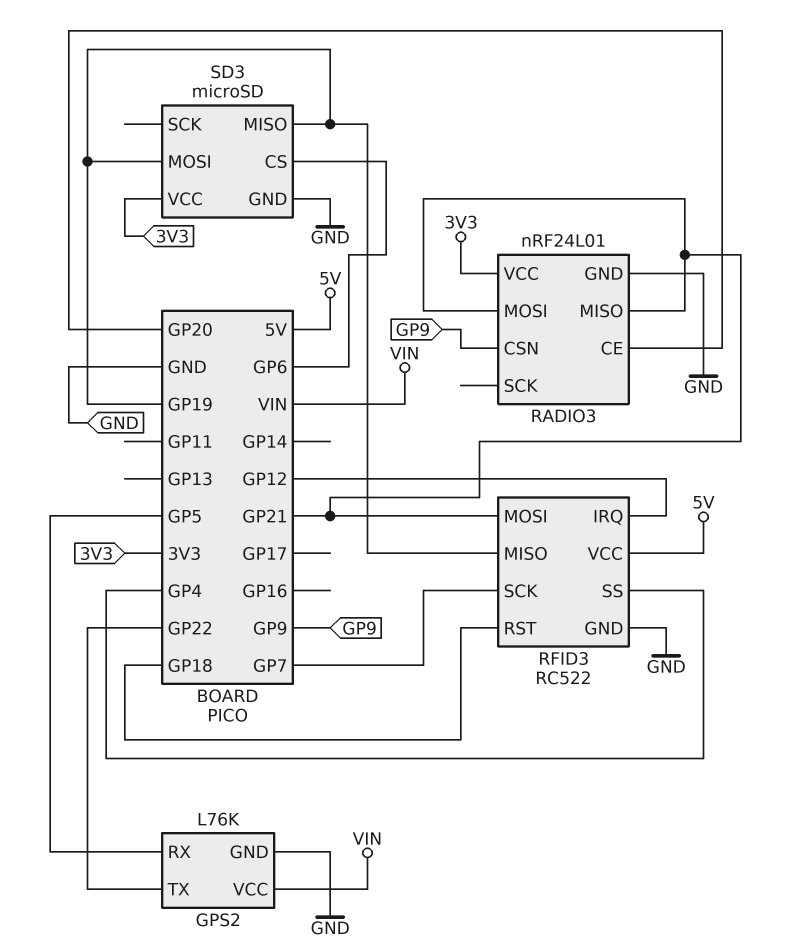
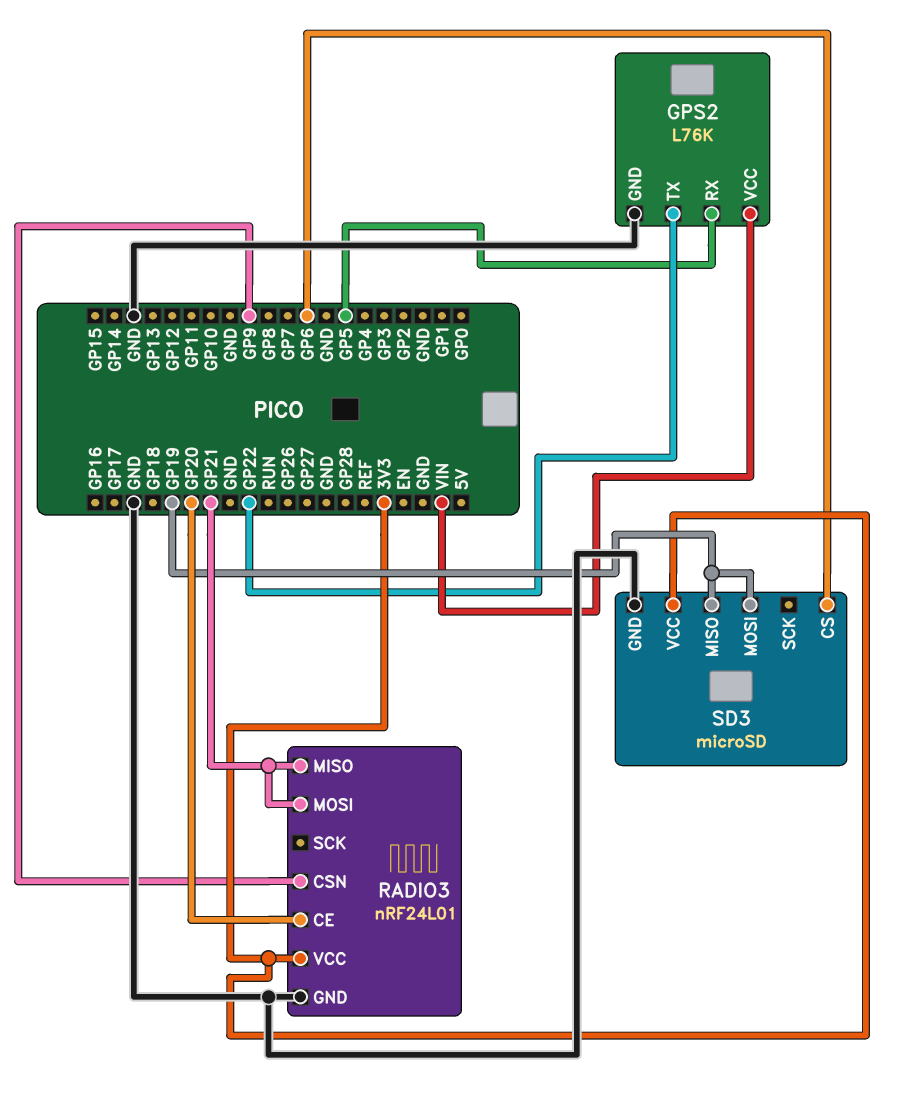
RFID3: RC522 -> none
RFID3 pin GND: GND -> none
RFID3 pin IRQ: GP12 -> none
RFID3 pin MISO: GP19 -> none
RFID3 pin MOSI: GP21 -> none
RFID3 pin RST: GP18 -> none
RFID3 pin SCK: GP7 -> none
RFID3 pin SS: GP4 -> none
RFID3 pin VCC: 5V -> none

